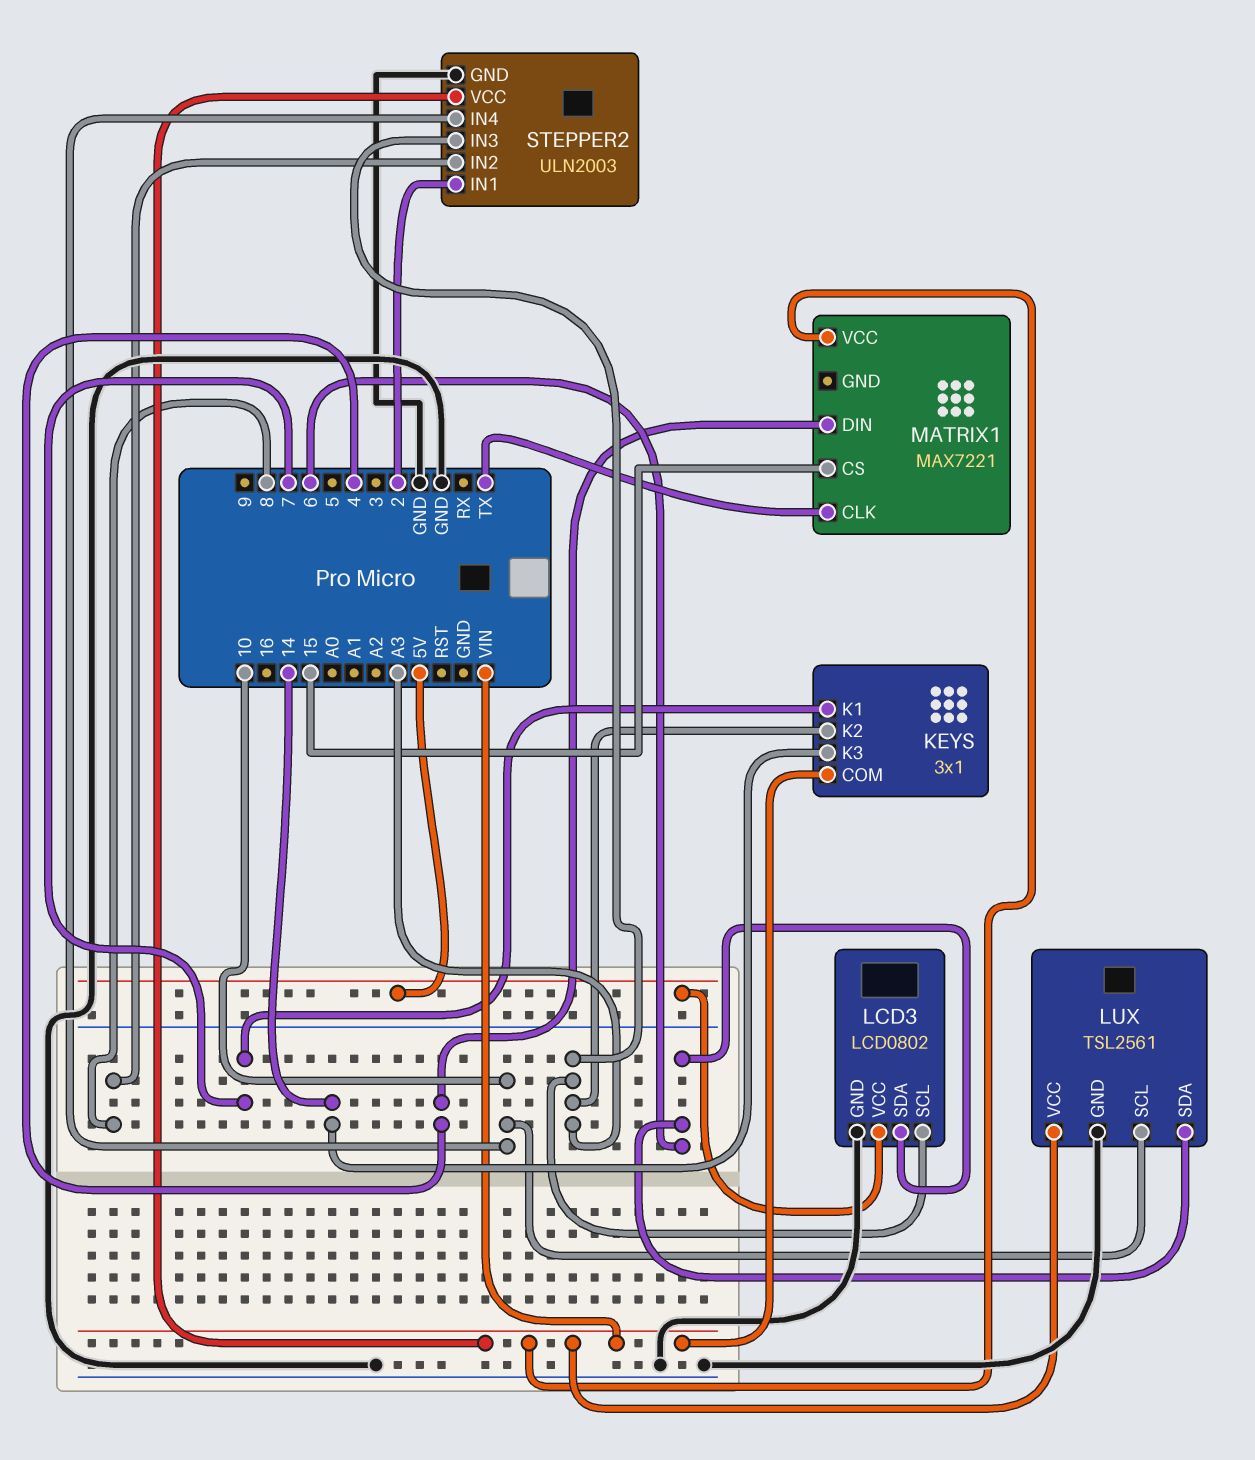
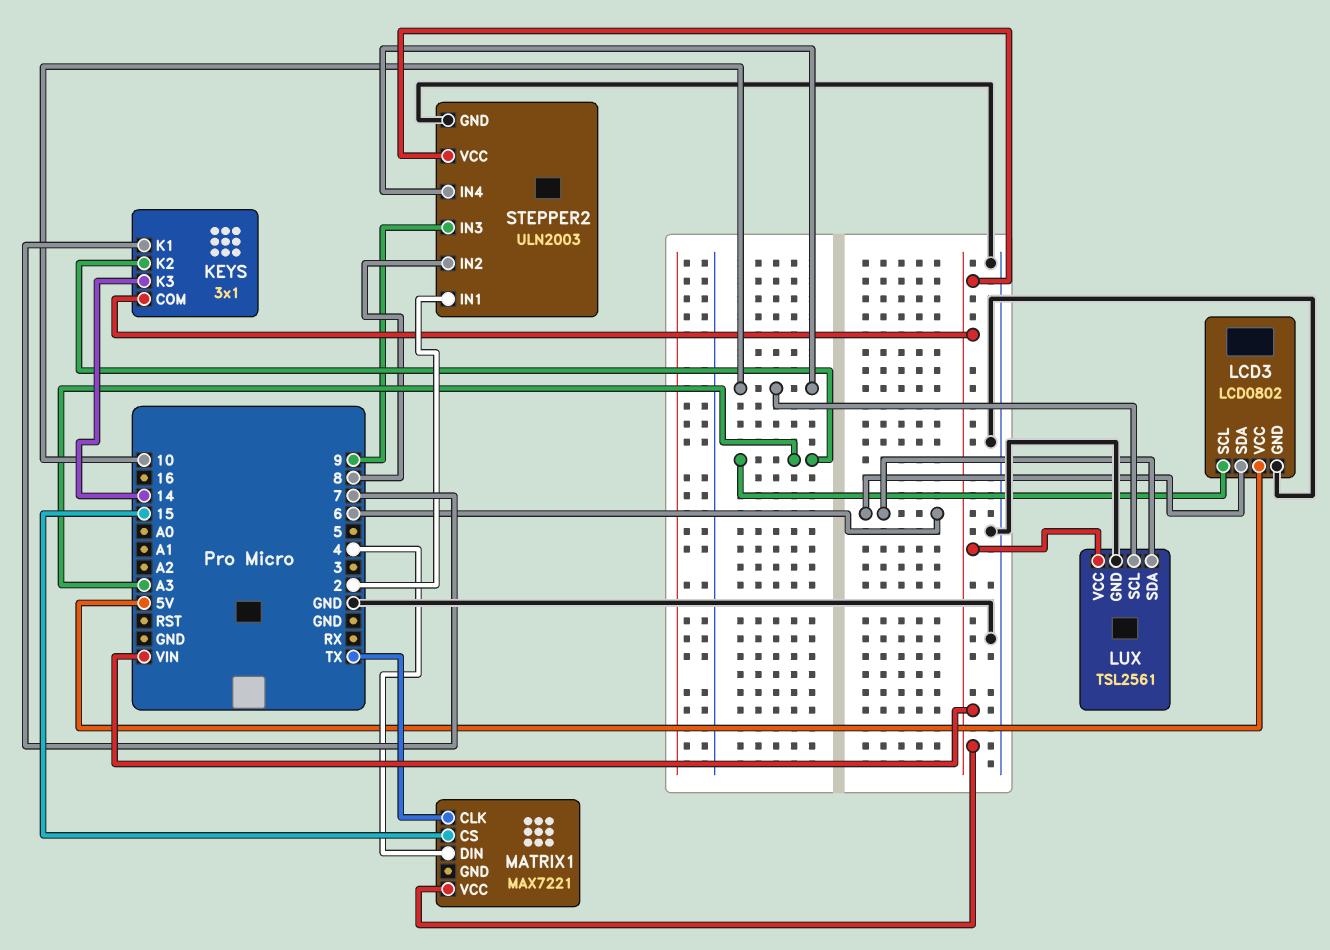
STEPPER2 pin IN3: A3 -> 9

